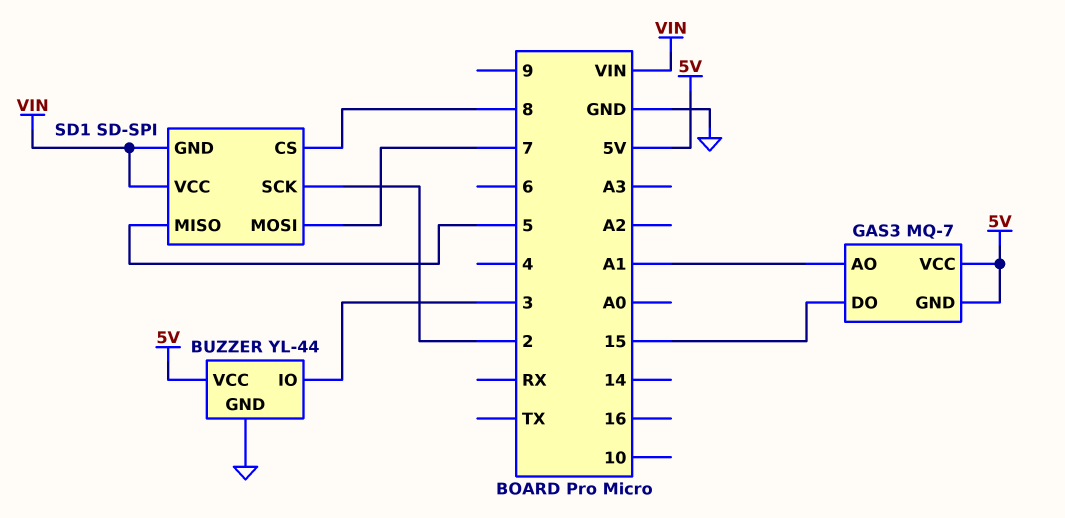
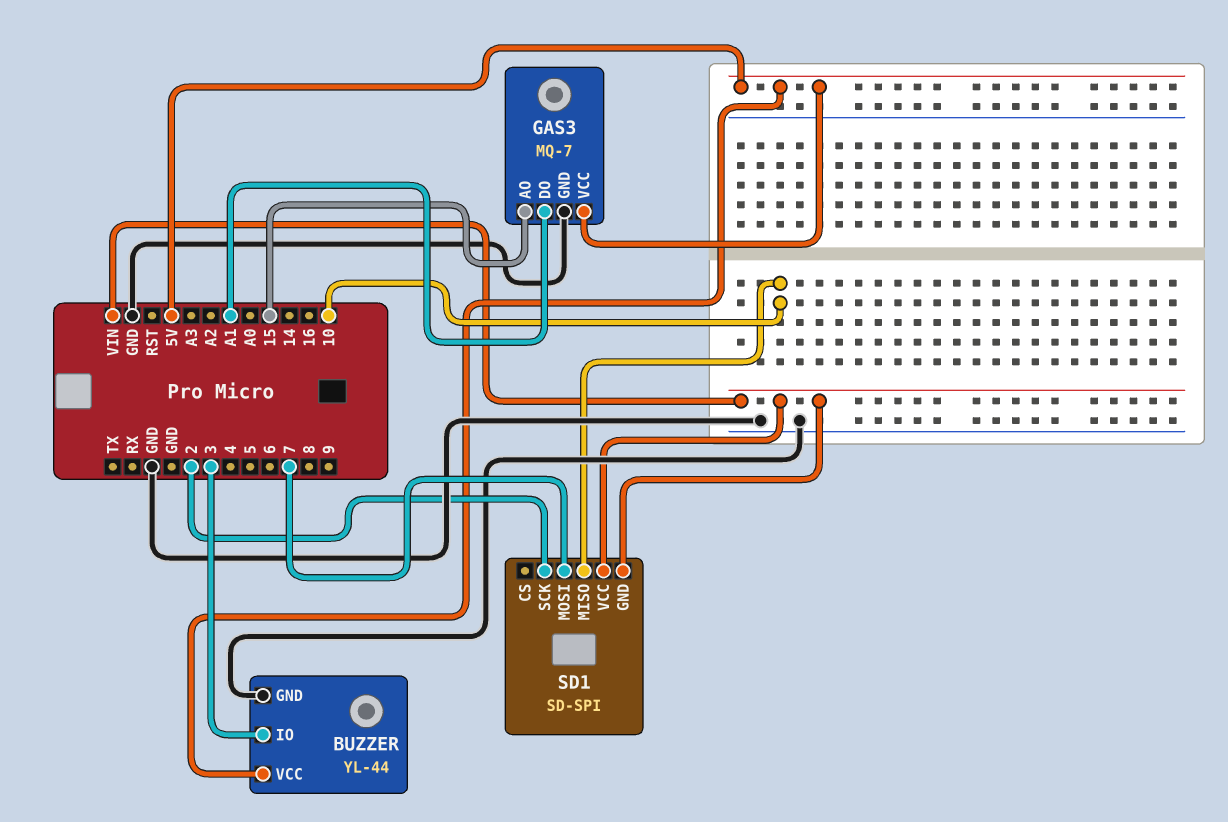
GAS3 pin AO: A1 -> 15
GAS3 pin DO: 15 -> A1
GAS3 pin GND: 5V -> GND
SD1 pin CS: 8 -> none
SD1 pin MISO: 5 -> 10

